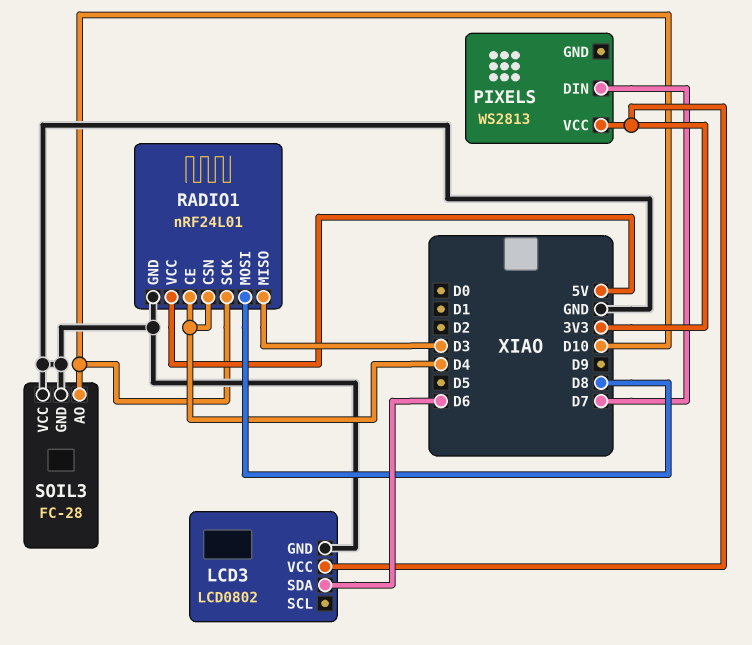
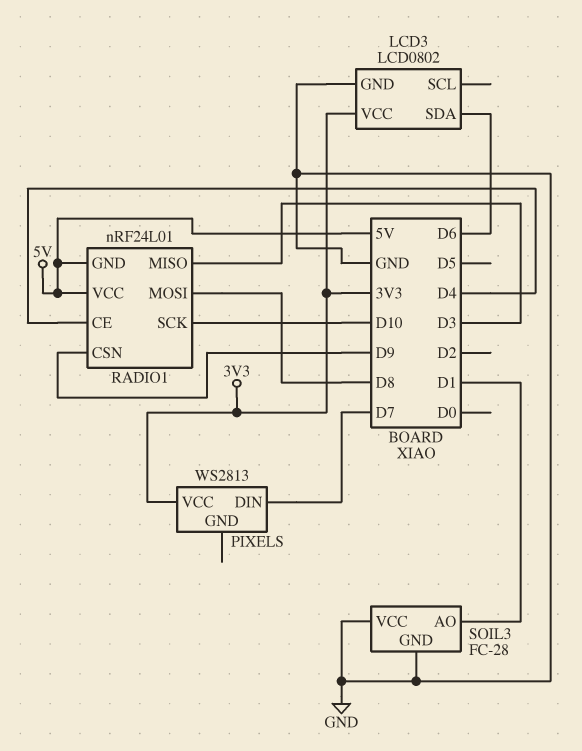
RADIO1 pin CSN: D4 -> D9
RADIO1 pin GND: GND -> 5V
SOIL3 pin AO: D10 -> D1

